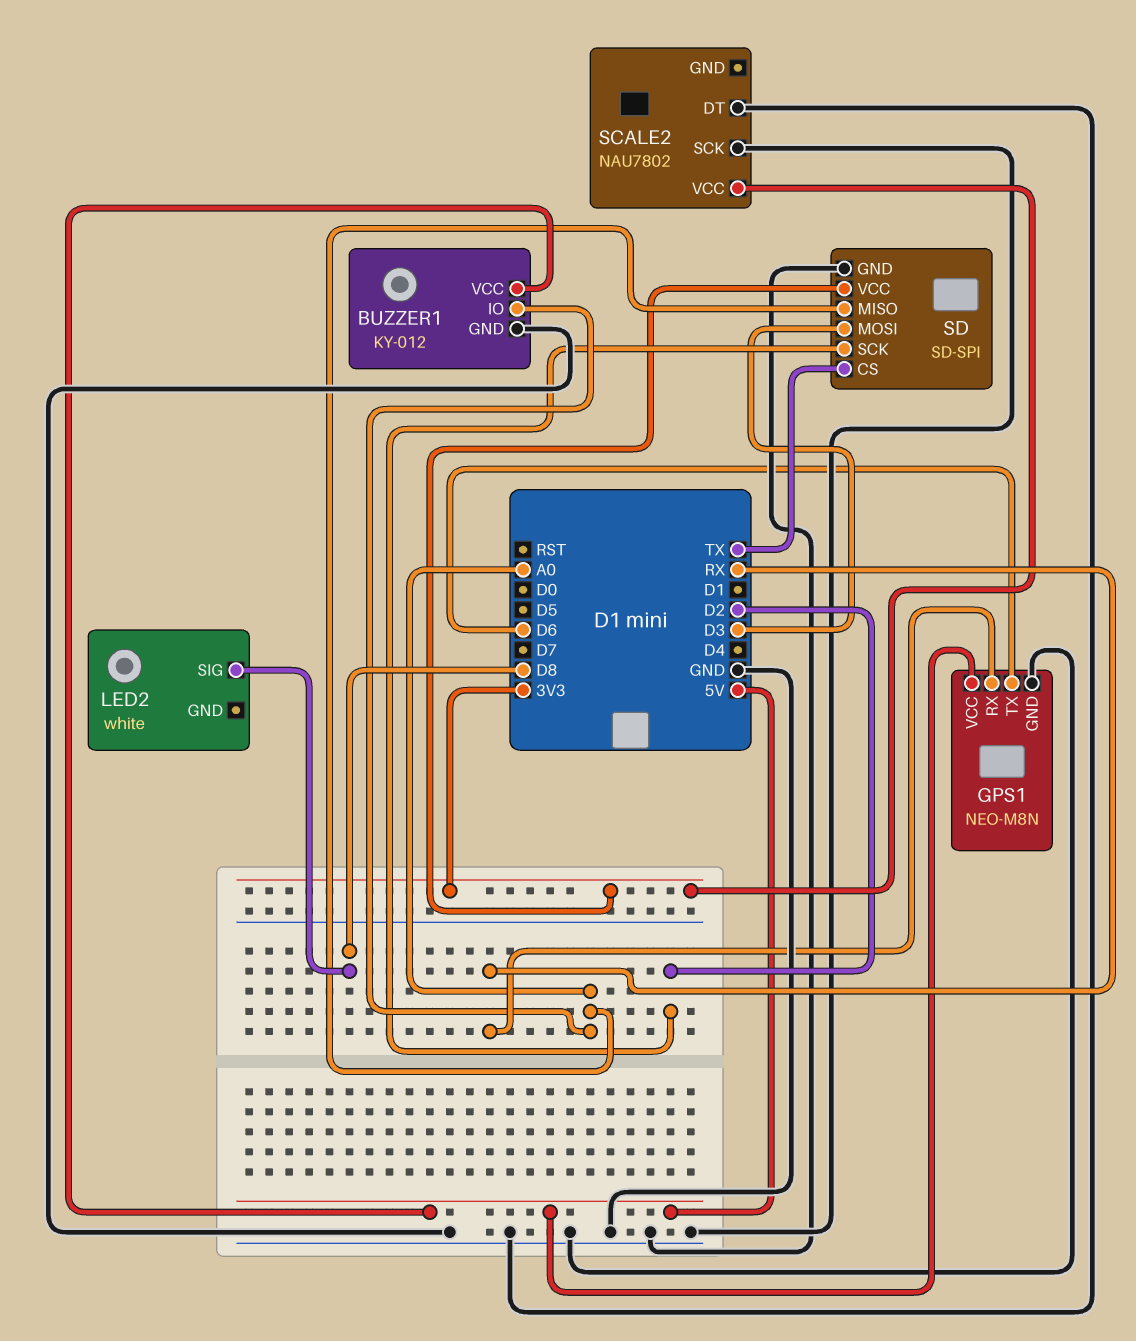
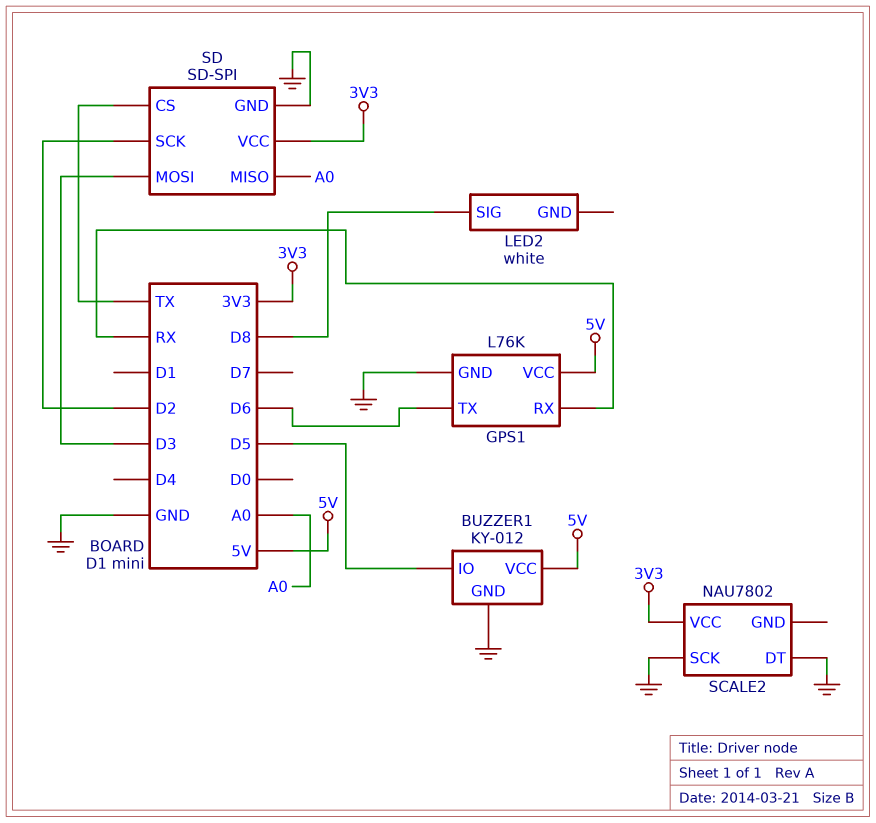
BUZZER1 pin IO: A0 -> D5
GPS1: NEO-M8N -> L76K

